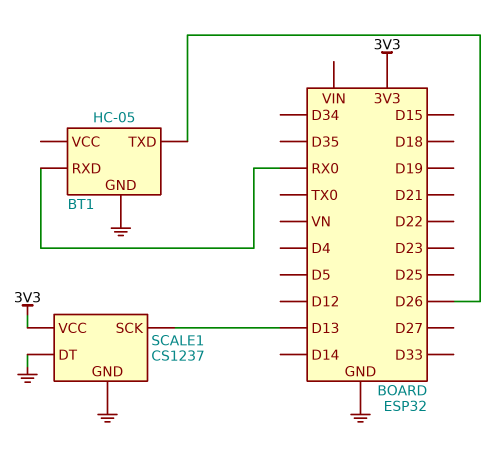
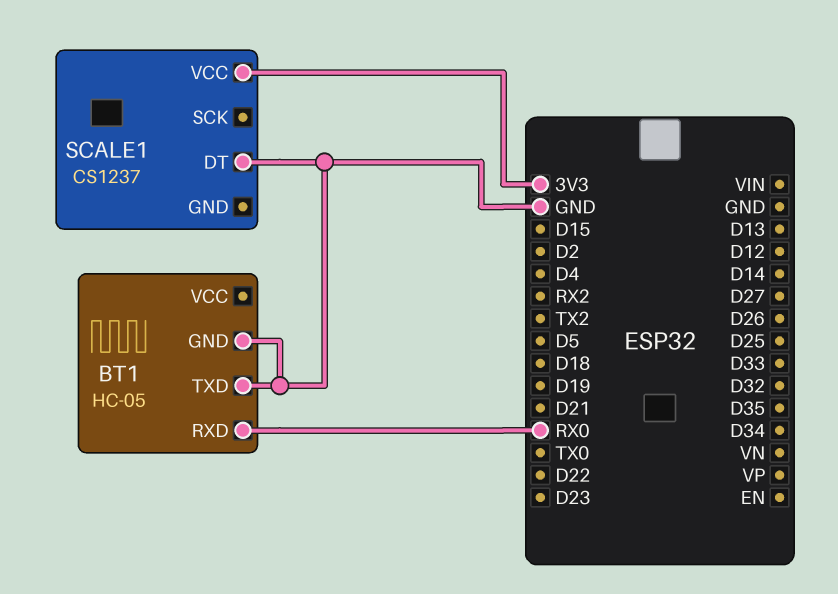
BT1 pin TXD: D26 -> GND
SCALE1 pin GND: GND -> none
SCALE1 pin SCK: D13 -> none

